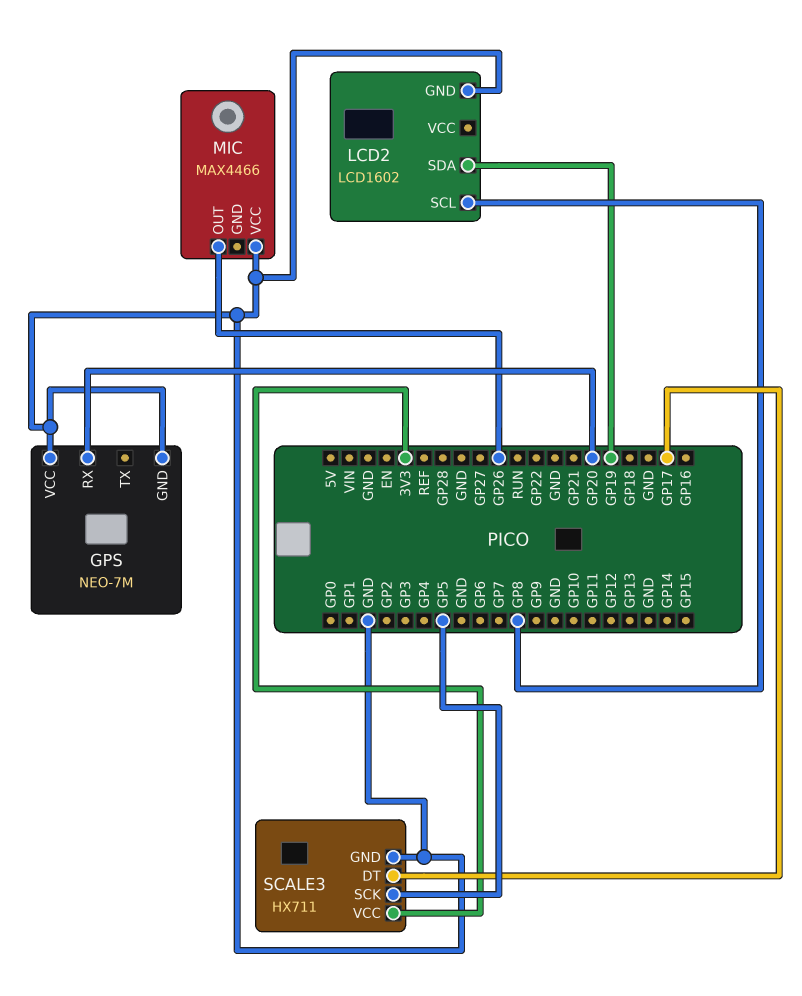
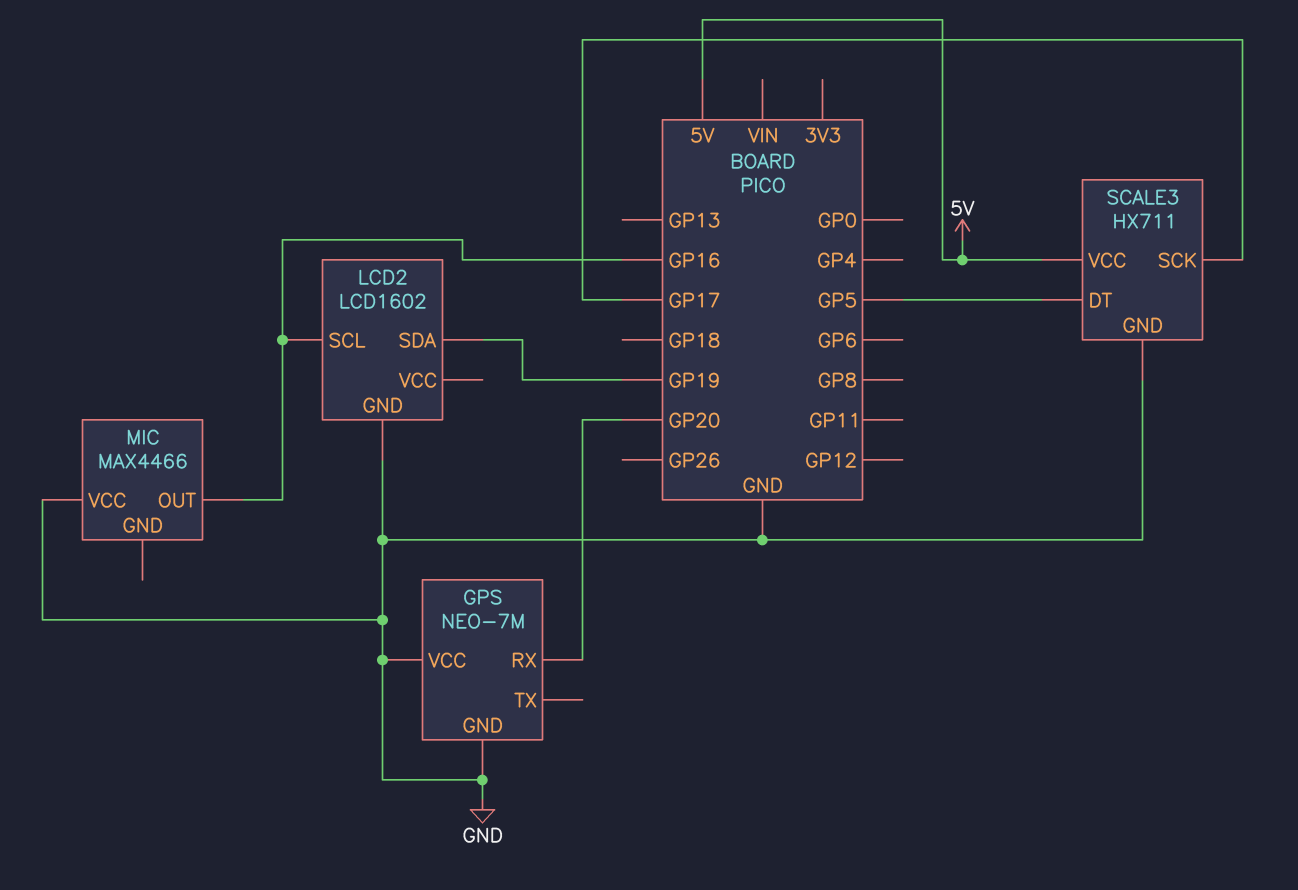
LCD2 pin SCL: GP8 -> GP16
MIC pin OUT: GP26 -> GP16
SCALE3 pin DT: GP17 -> GP5
SCALE3 pin SCK: GP5 -> GP17
SCALE3 pin VCC: 3V3 -> 5V

